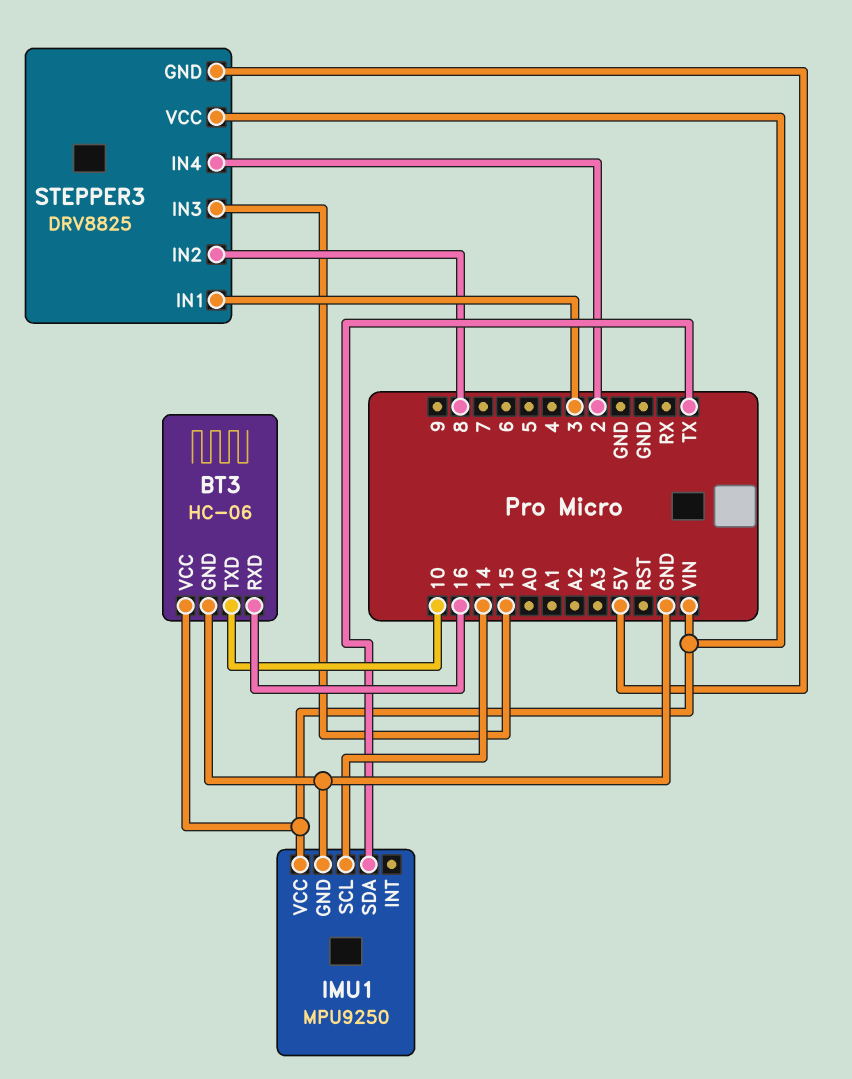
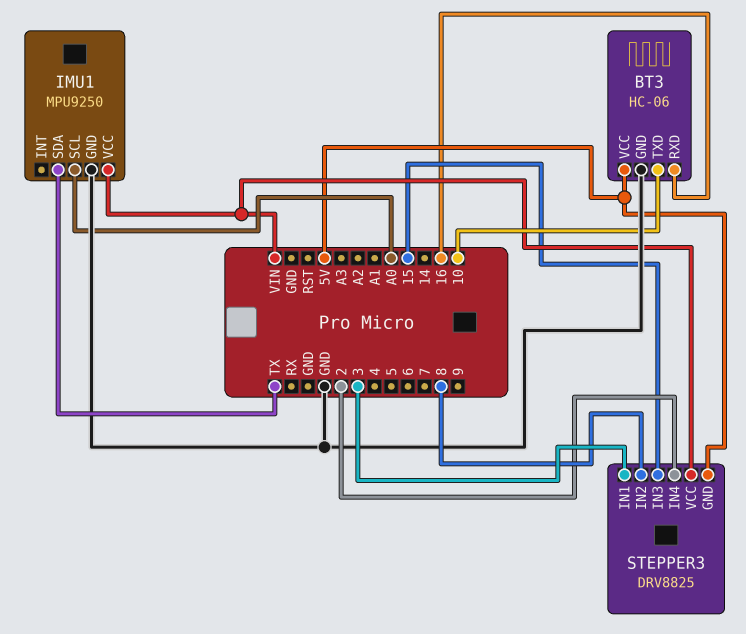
BT3 pin VCC: VIN -> 5V
IMU1 pin SCL: 14 -> A0

